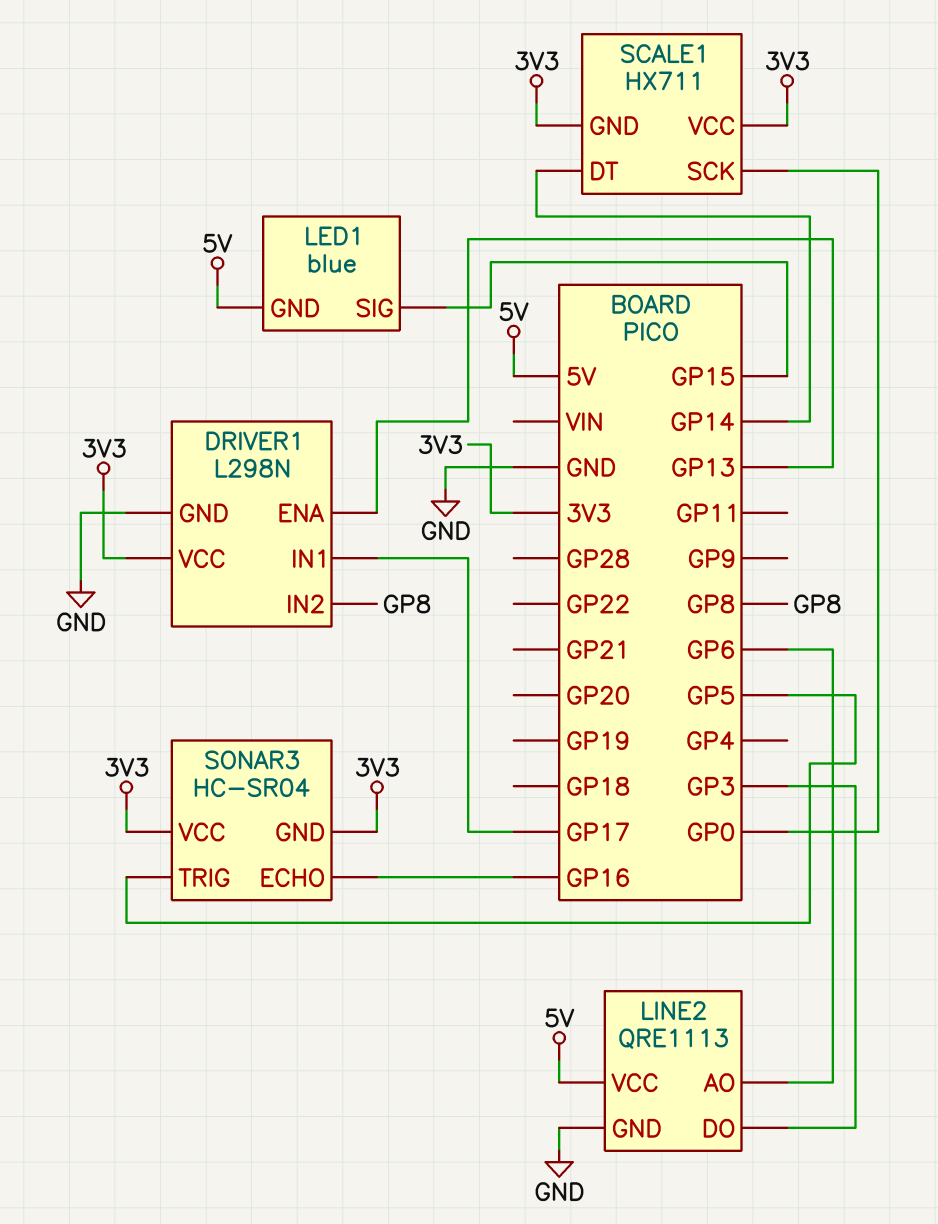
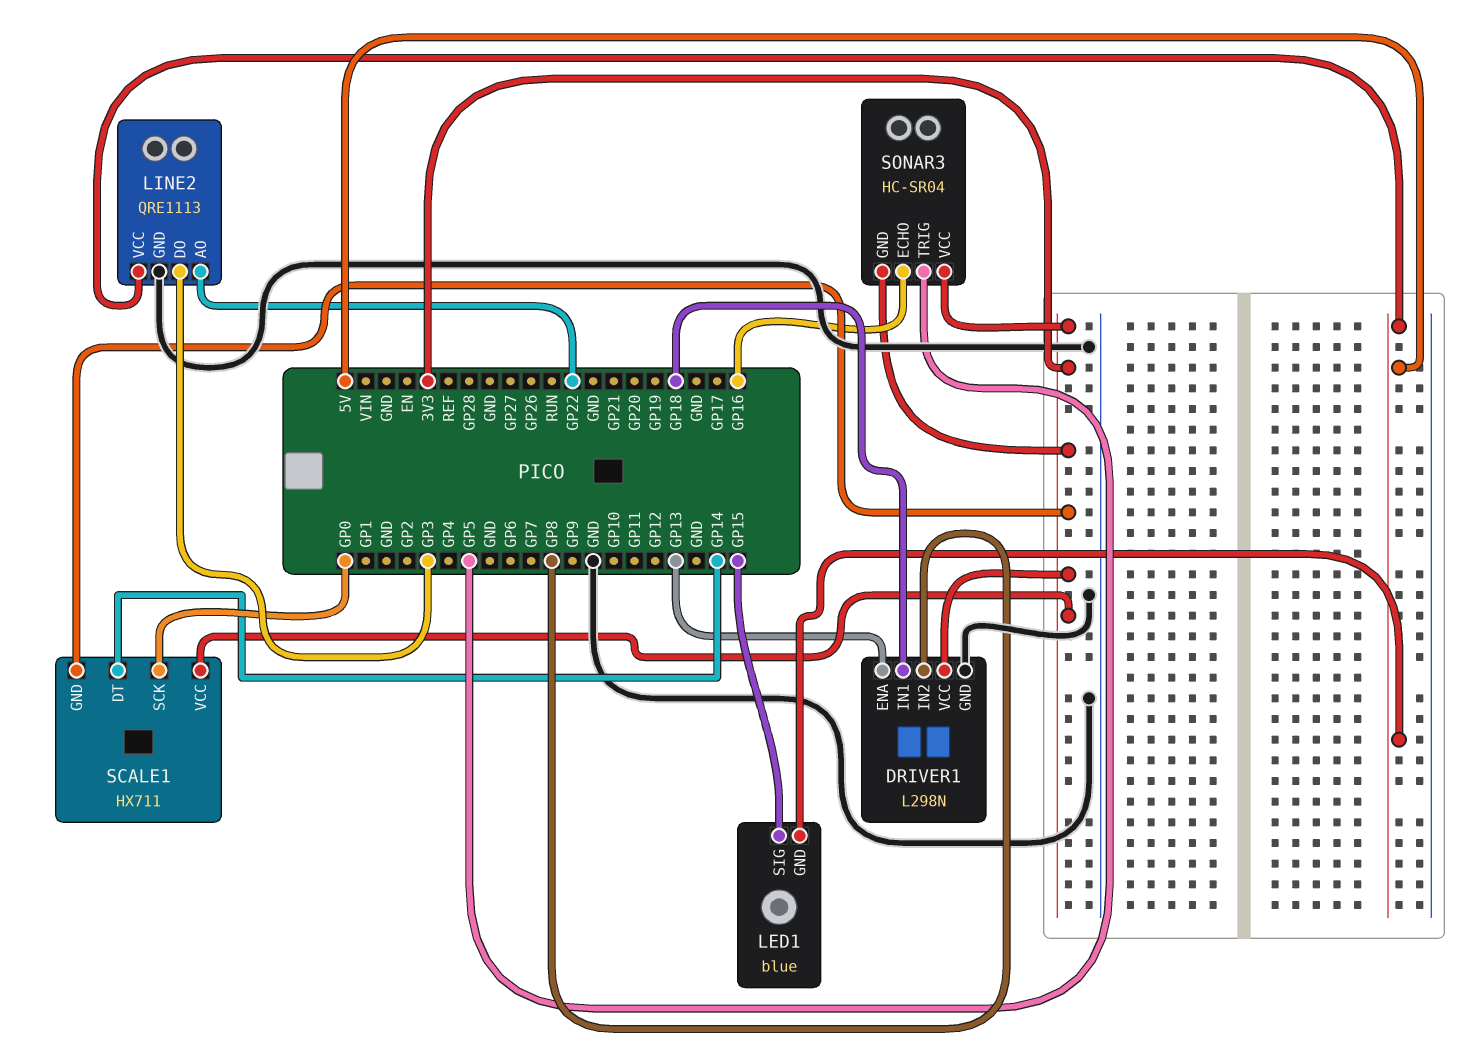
DRIVER1 pin IN1: GP17 -> GP18
LINE2 pin AO: GP6 -> GP22

